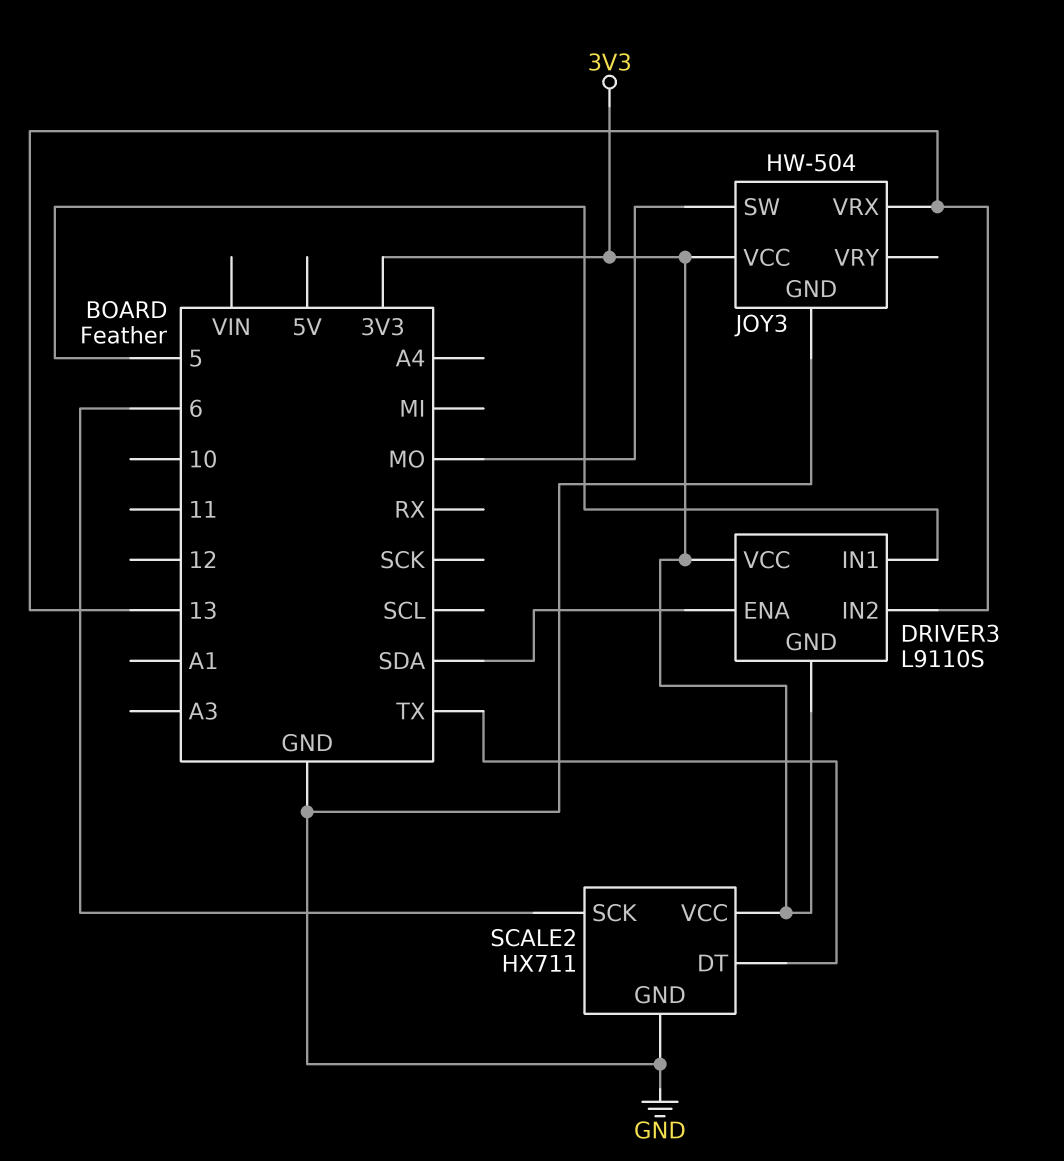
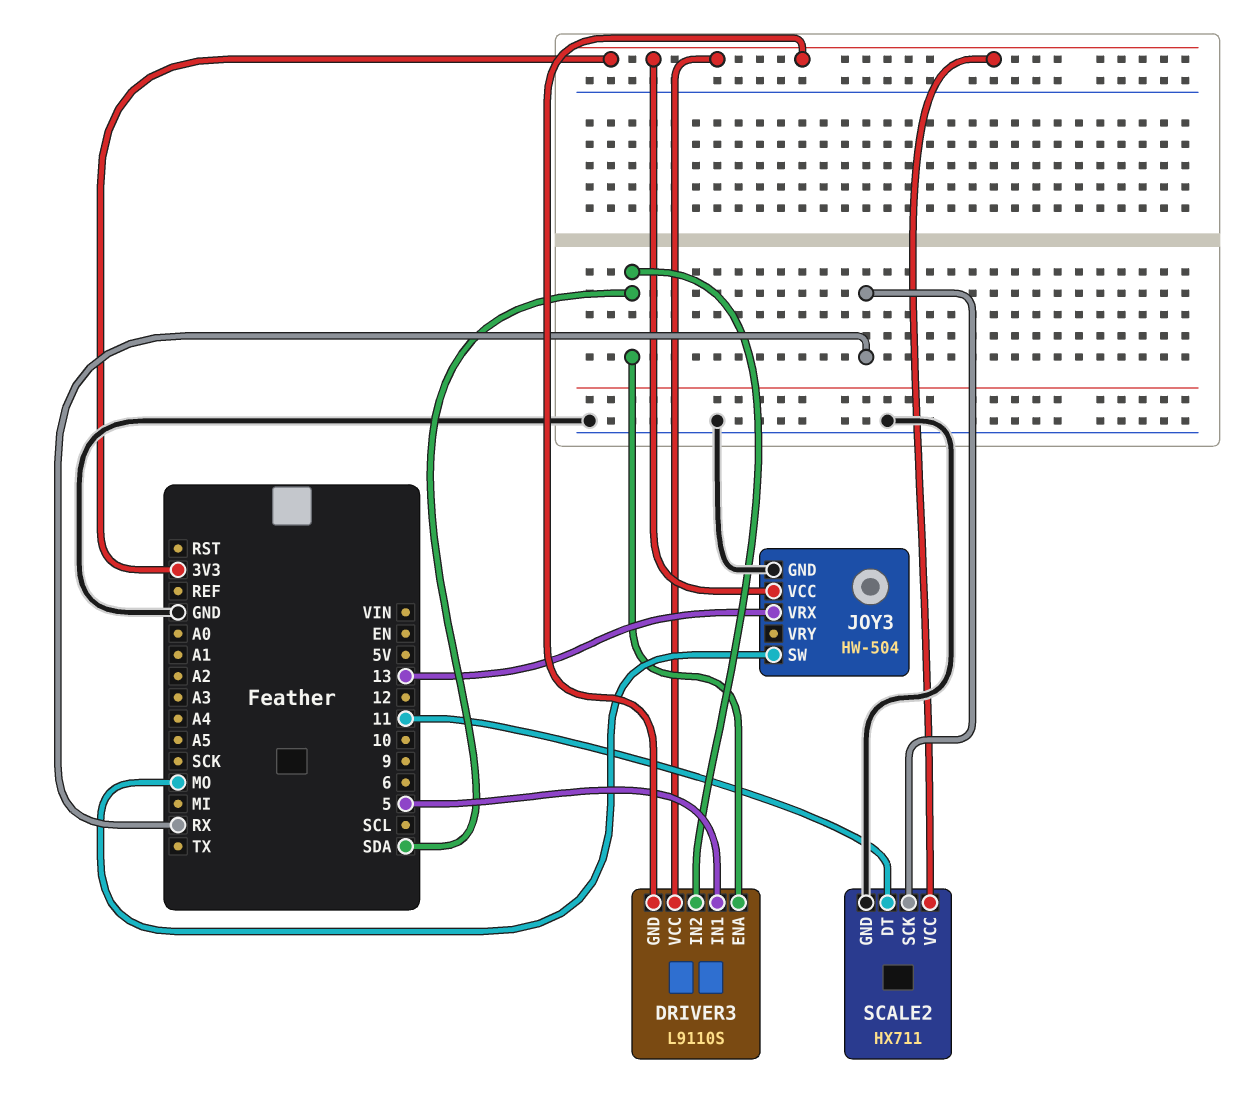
DRIVER3 pin IN2: 13 -> SDA
SCALE2 pin DT: TX -> 11
SCALE2 pin SCK: 6 -> RX

